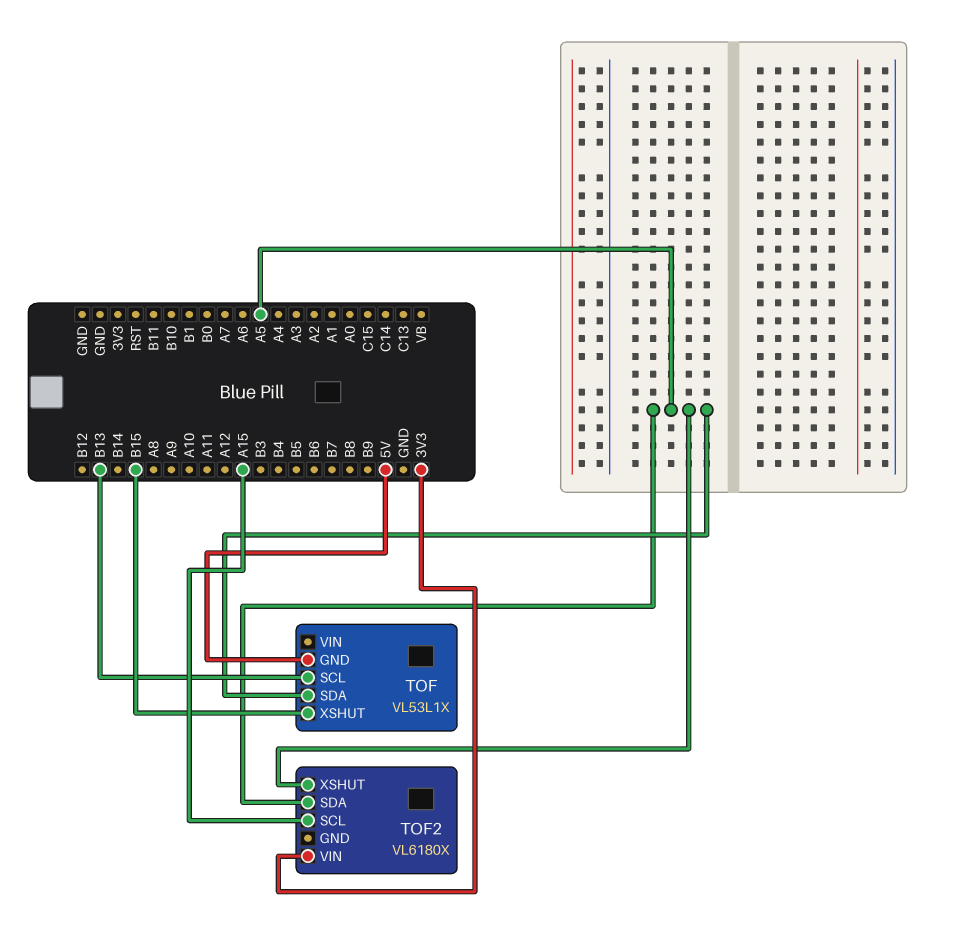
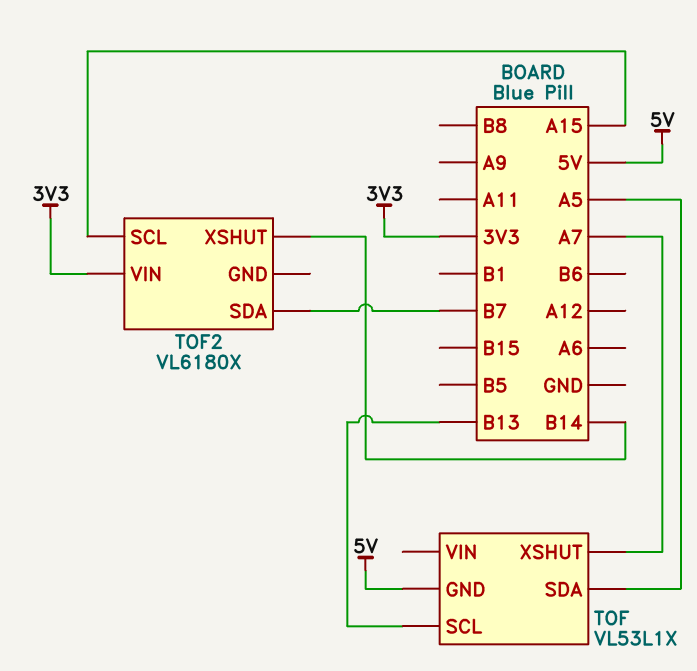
TOF pin XSHUT: B15 -> A7
TOF2 pin SDA: A5 -> B7
TOF2 pin XSHUT: A5 -> B14

